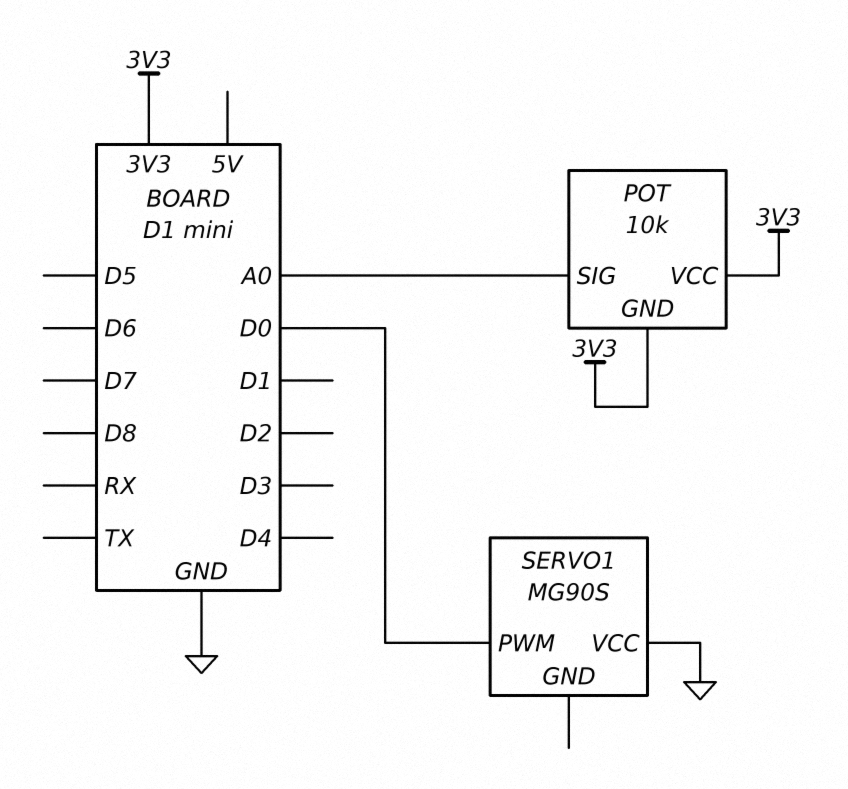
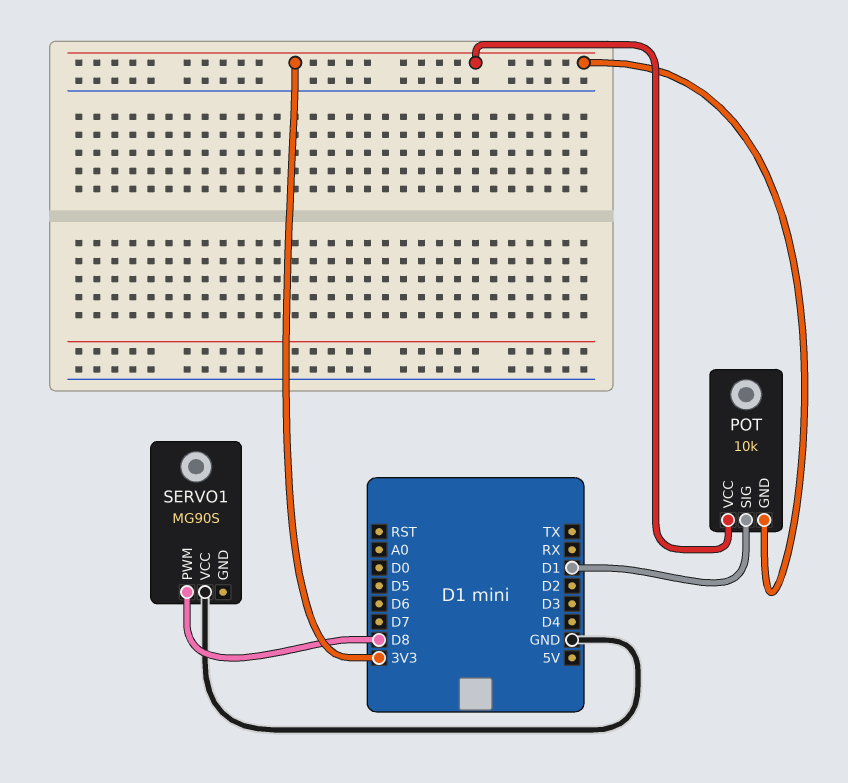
POT pin SIG: A0 -> D1
SERVO1 pin PWM: D0 -> D8

